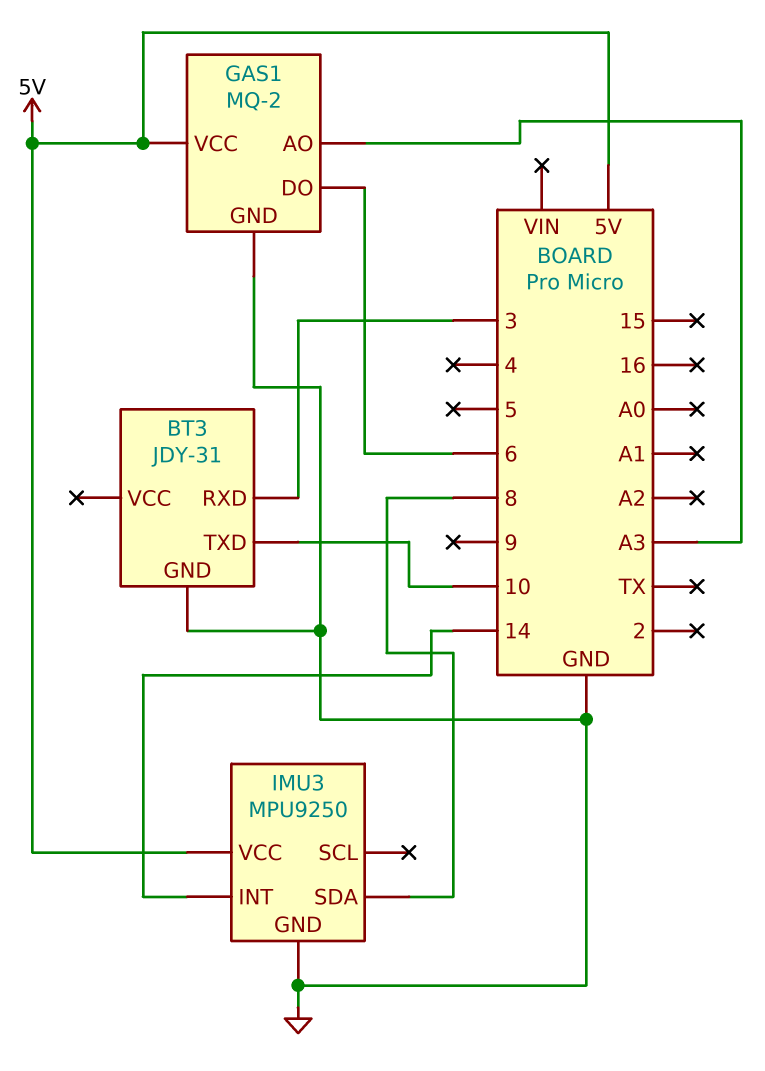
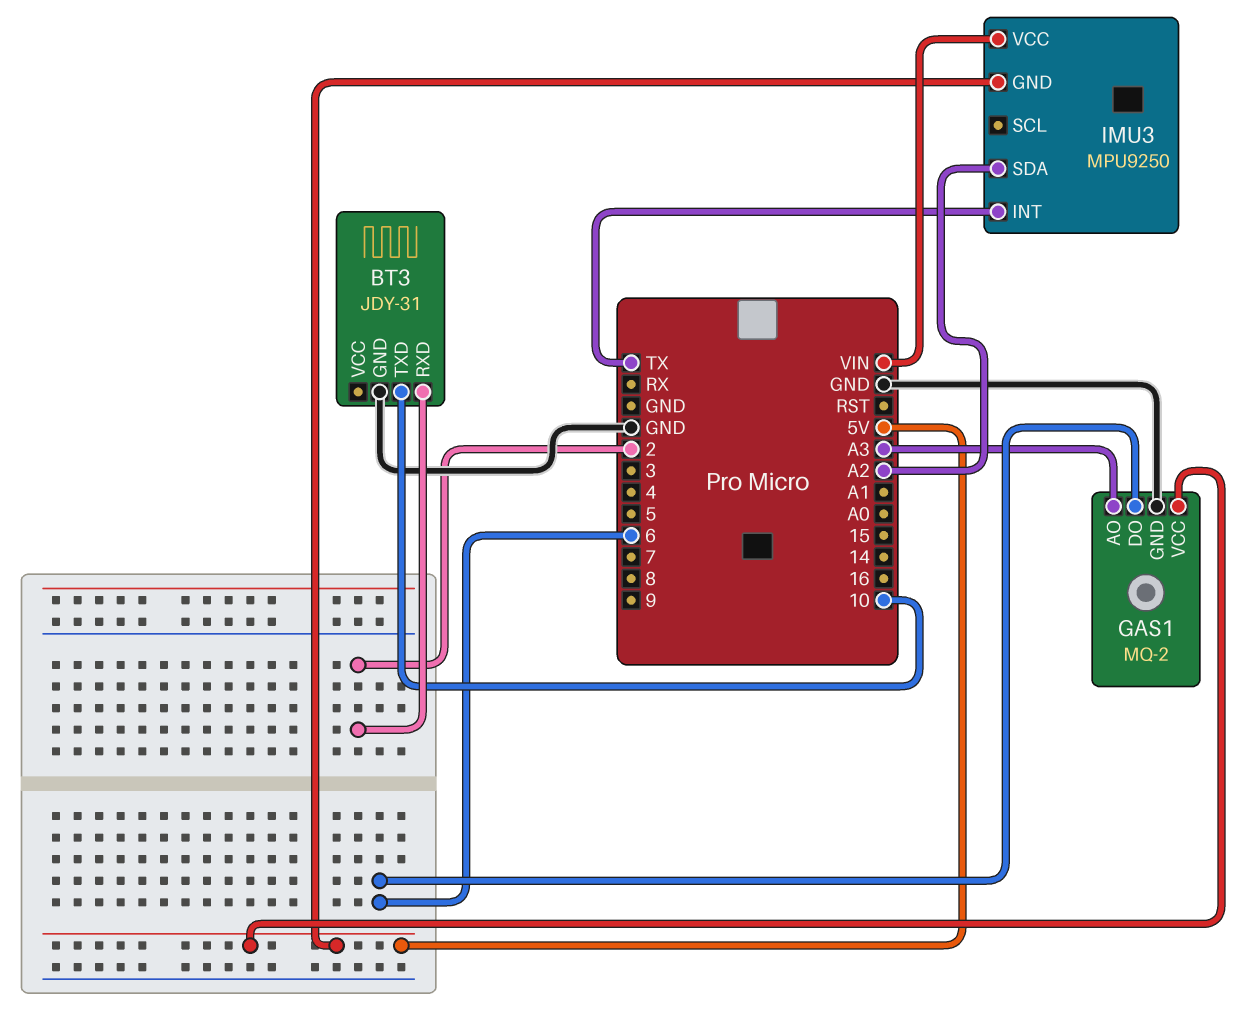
BT3 pin RXD: 3 -> 2
IMU3 pin GND: GND -> 5V
IMU3 pin INT: 14 -> TX
IMU3 pin SDA: 8 -> A2
IMU3 pin VCC: 5V -> VIN

